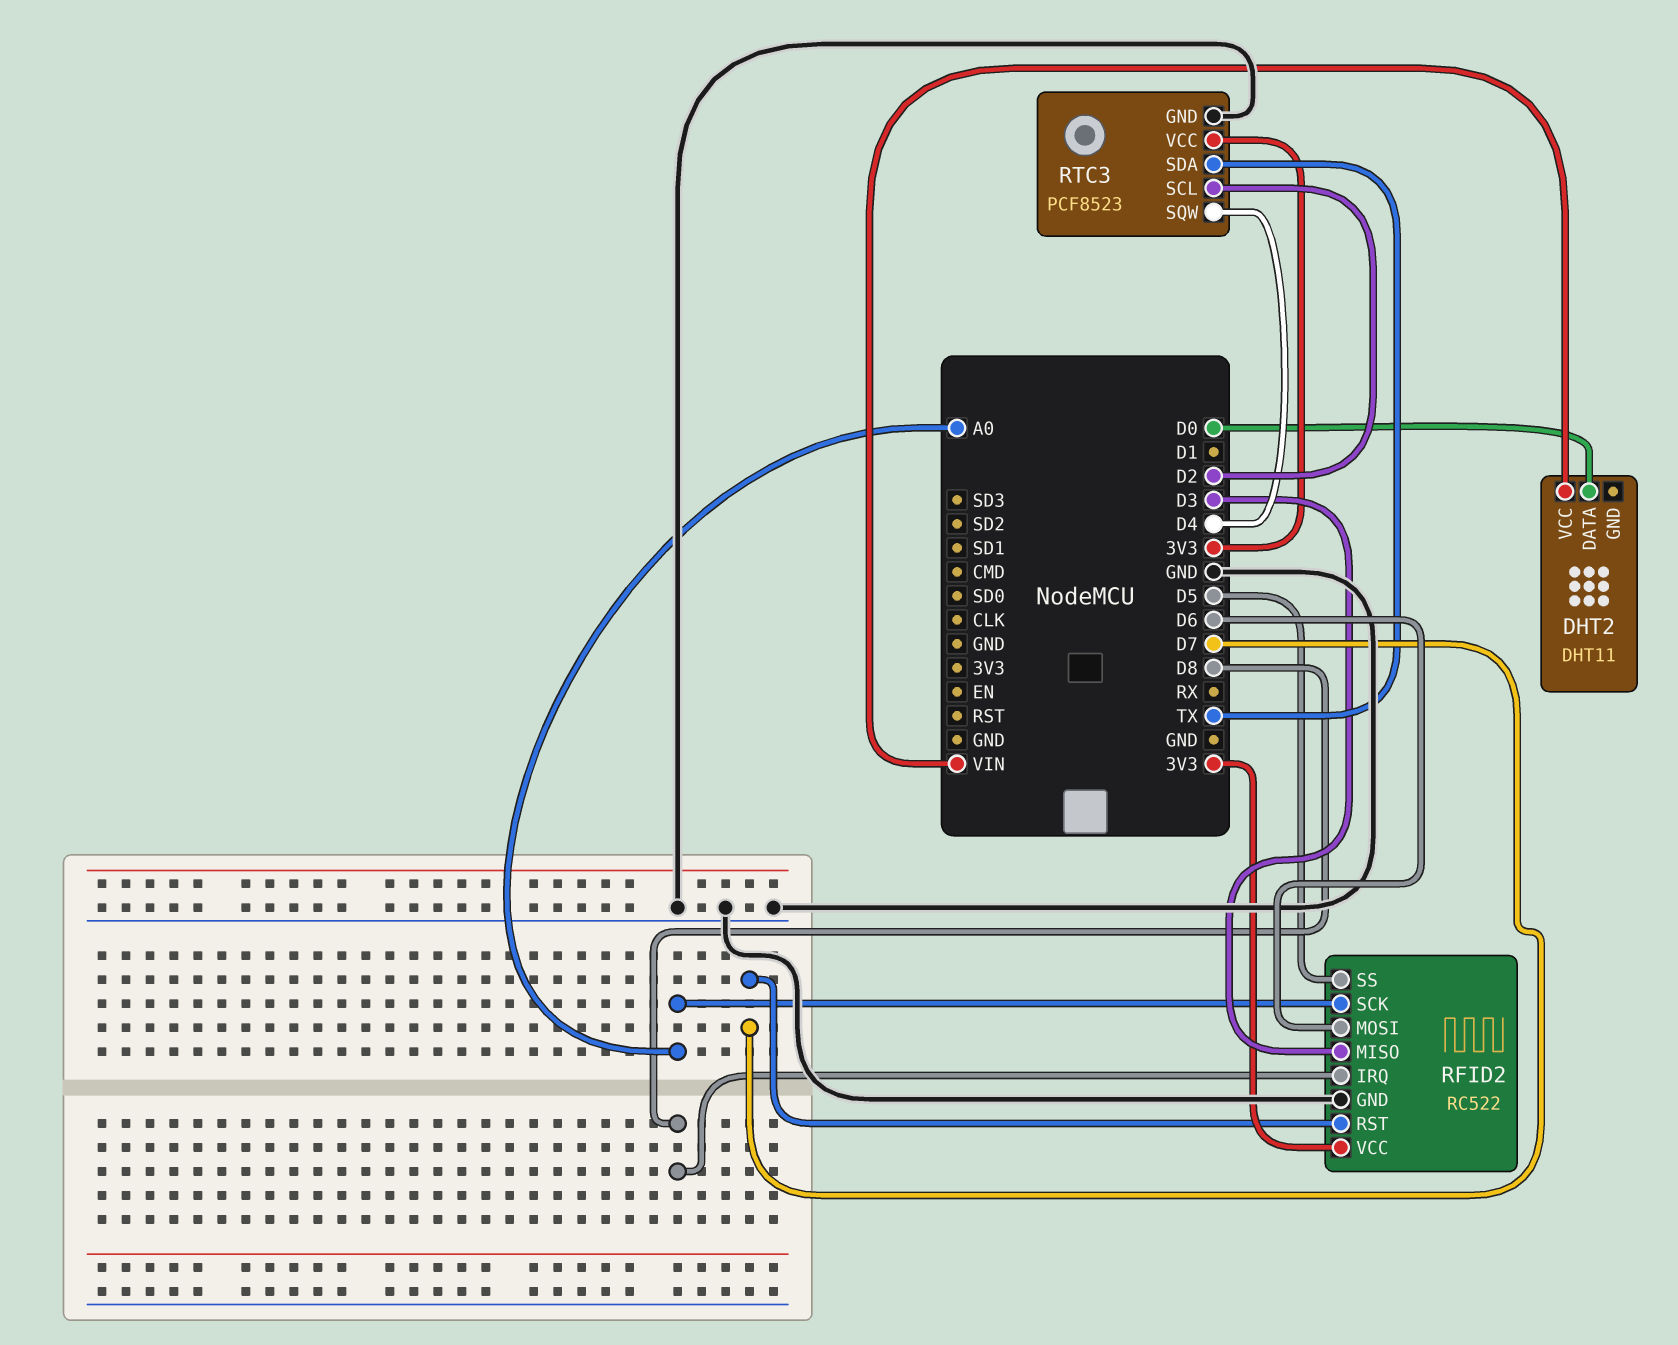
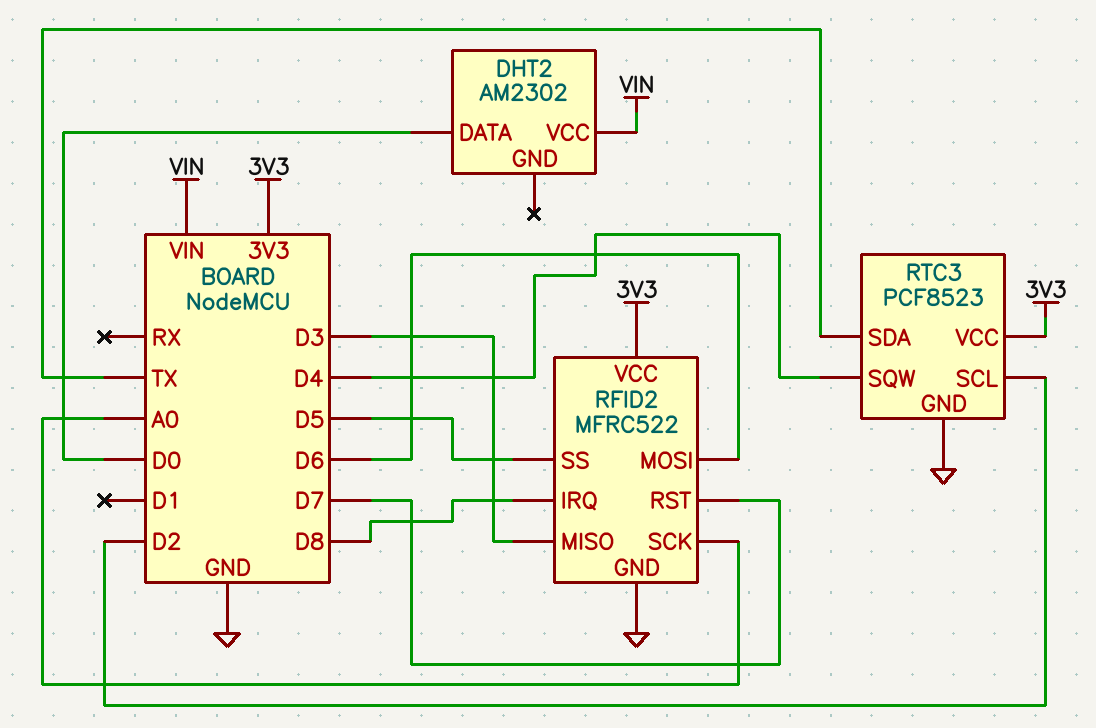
DHT2: DHT11 -> AM2302
RFID2: RC522 -> MFRC522

